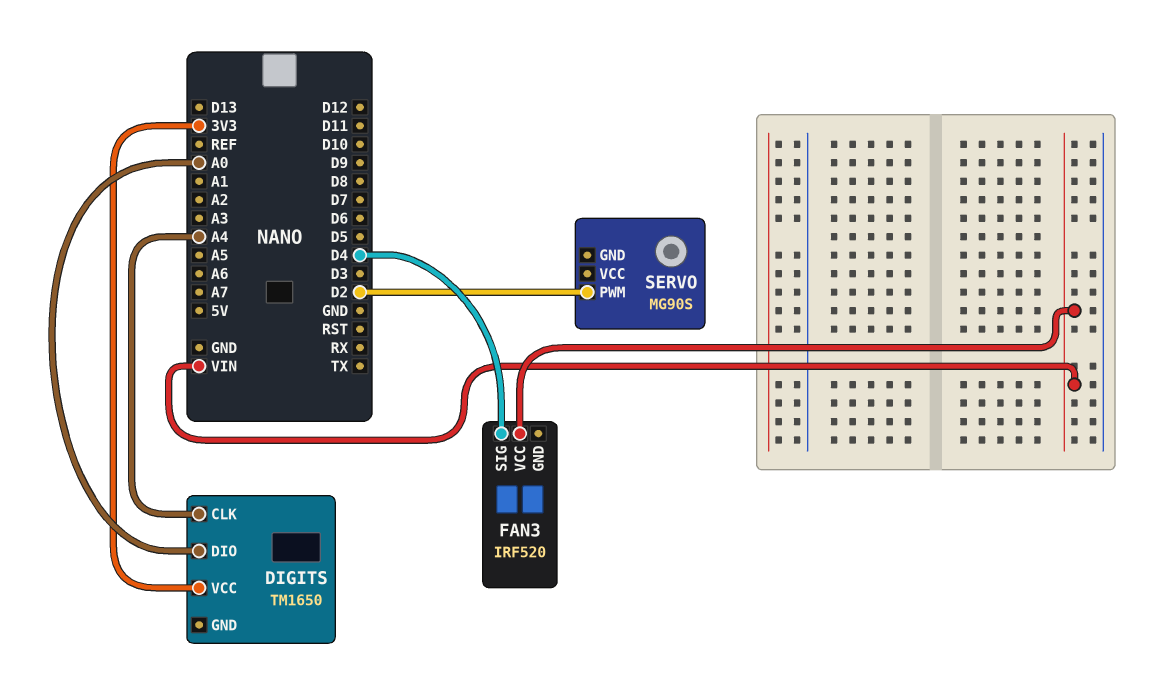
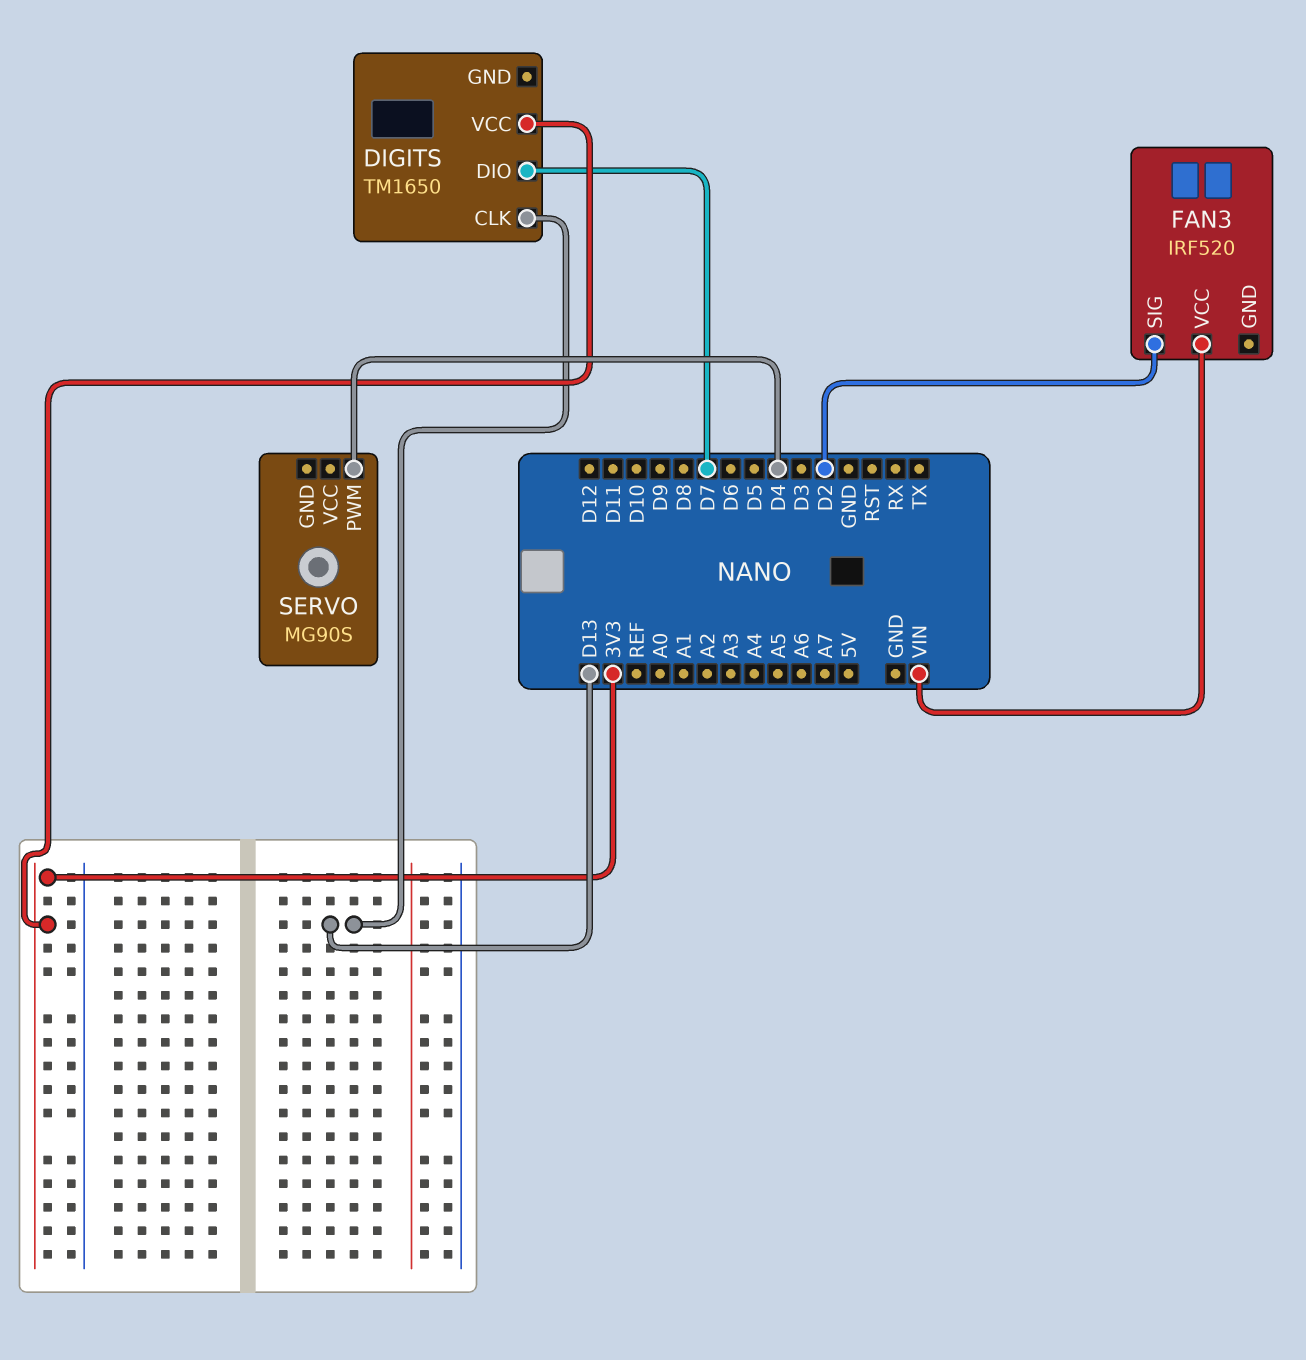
DIGITS pin CLK: A4 -> D13
DIGITS pin DIO: A0 -> D7
FAN3 pin SIG: D4 -> D2
SERVO pin PWM: D2 -> D4

